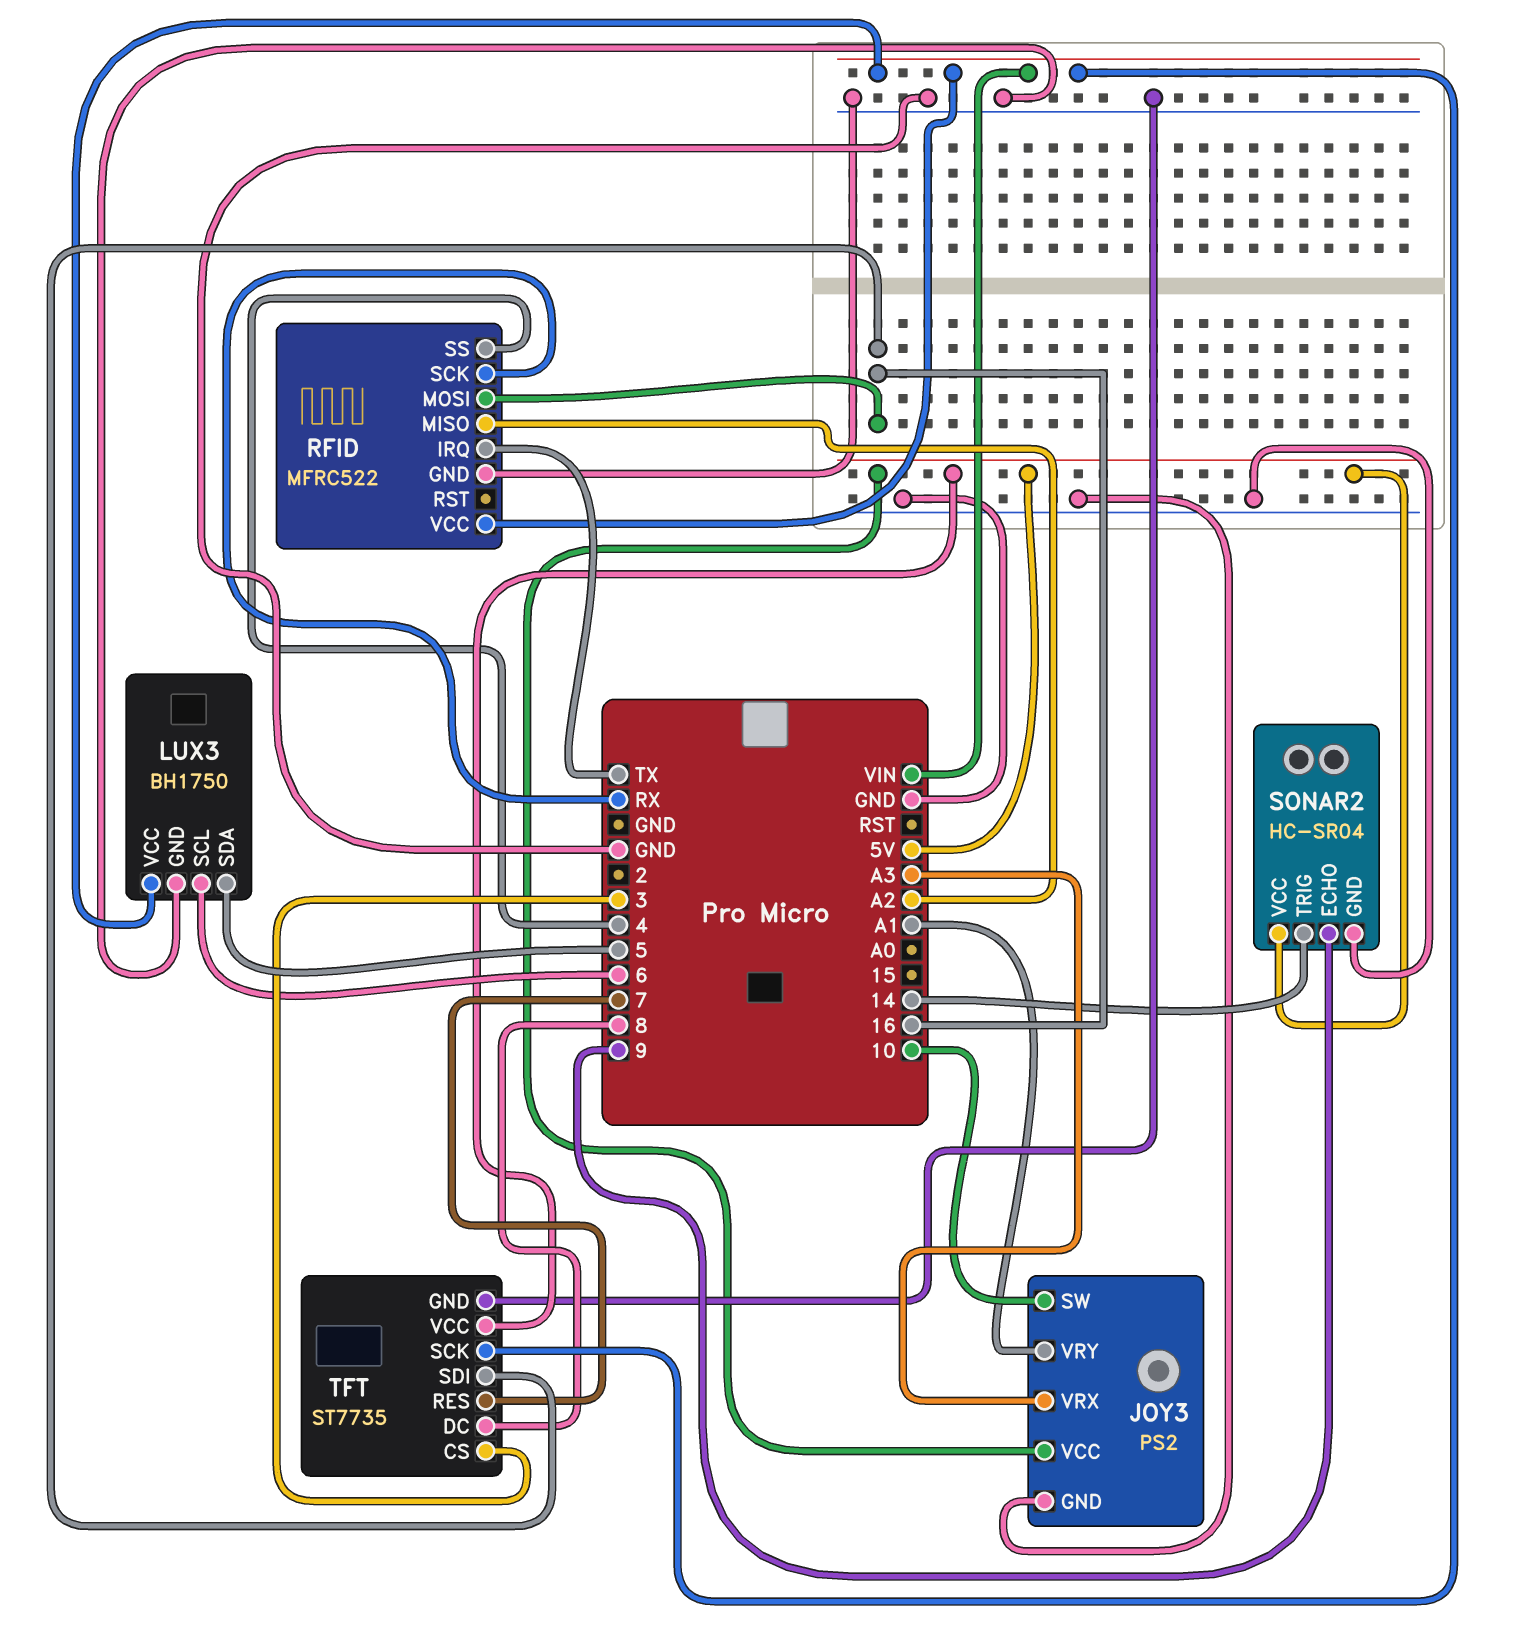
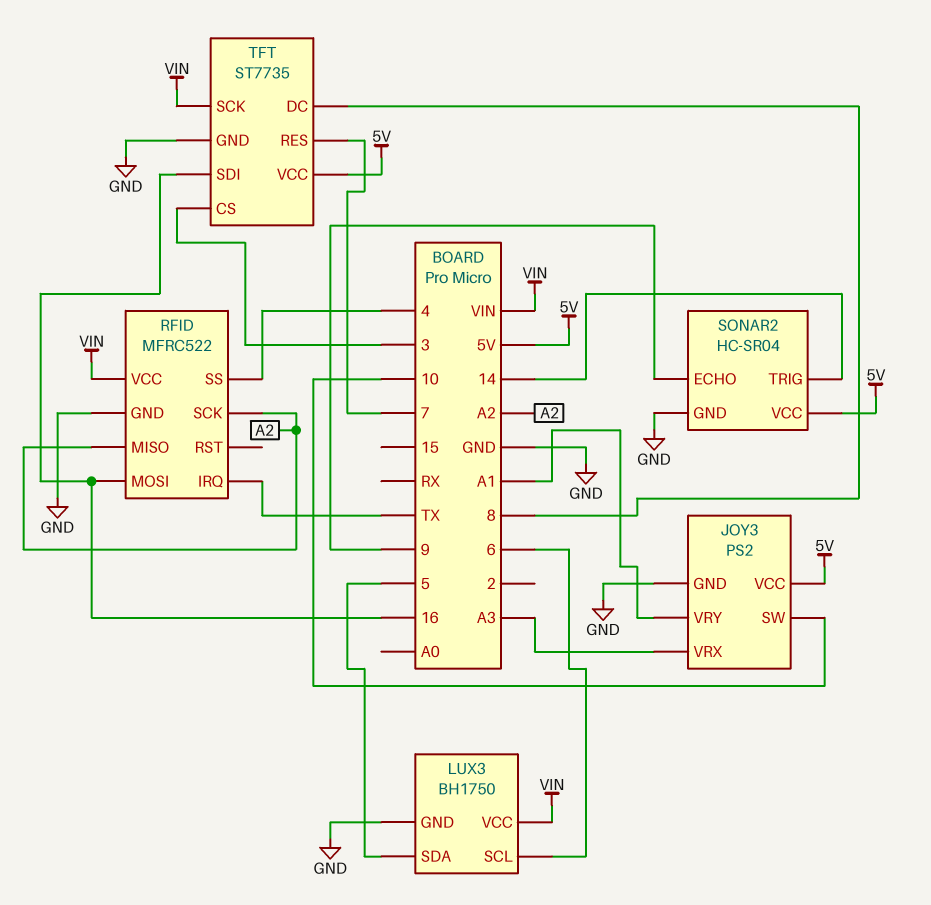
RFID pin SCK: RX -> A2

